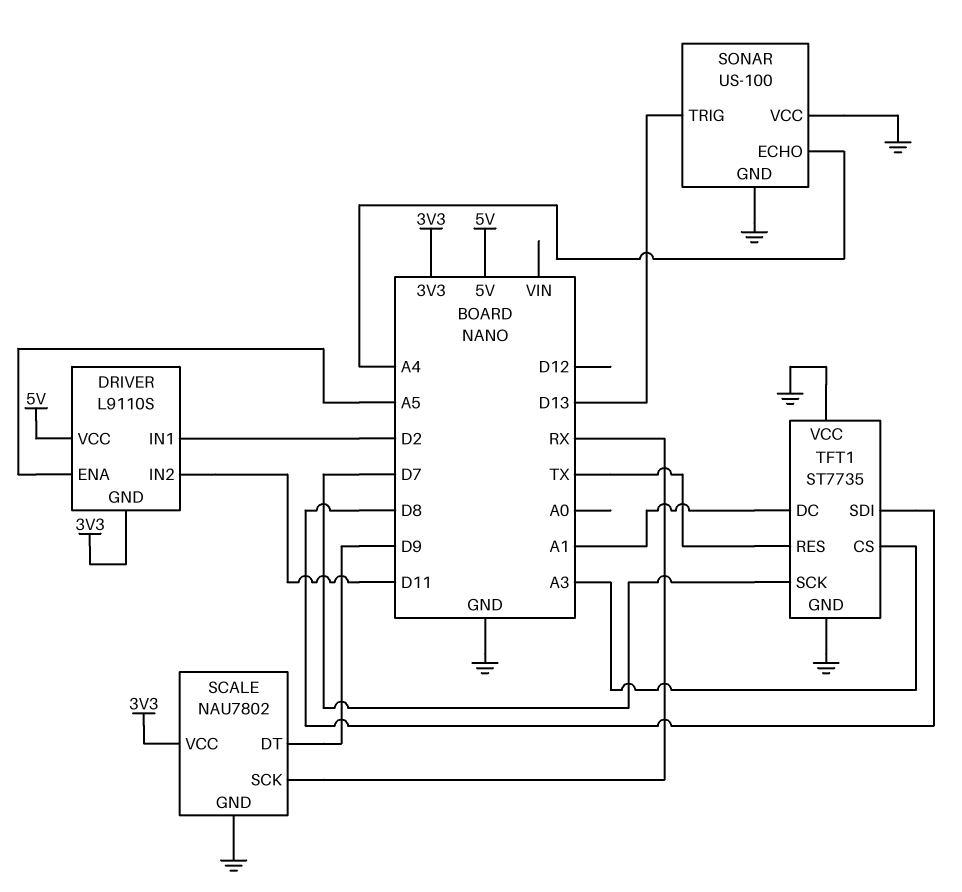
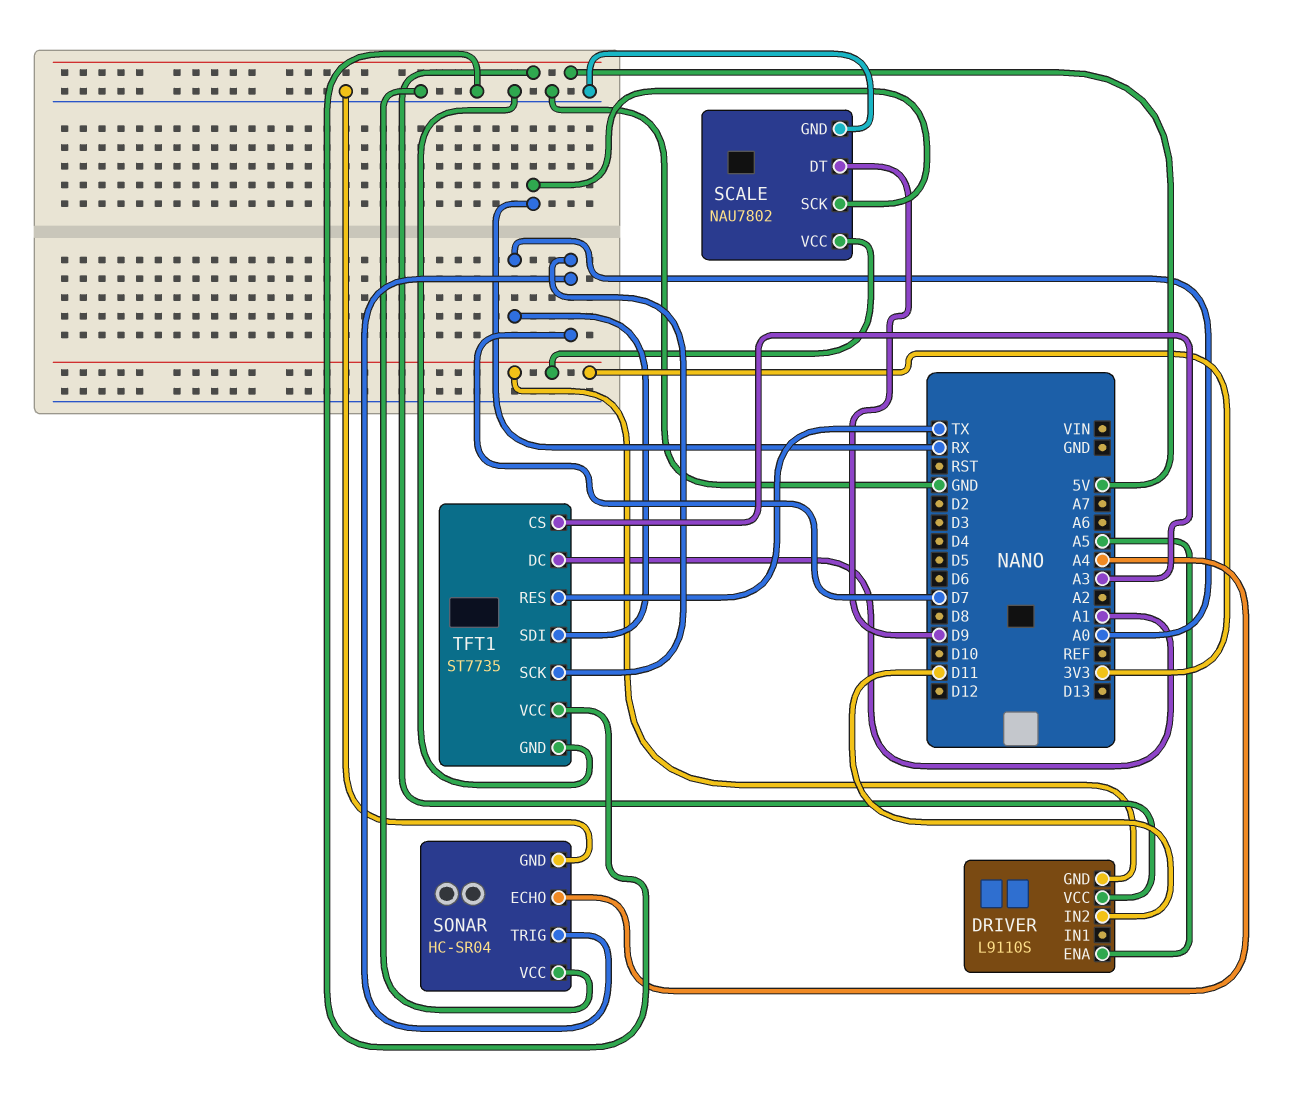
DRIVER pin IN1: D2 -> none
SONAR: US-100 -> HC-SR04
SONAR pin TRIG: D13 -> D7
TFT1 pin SDI: D8 -> A0

